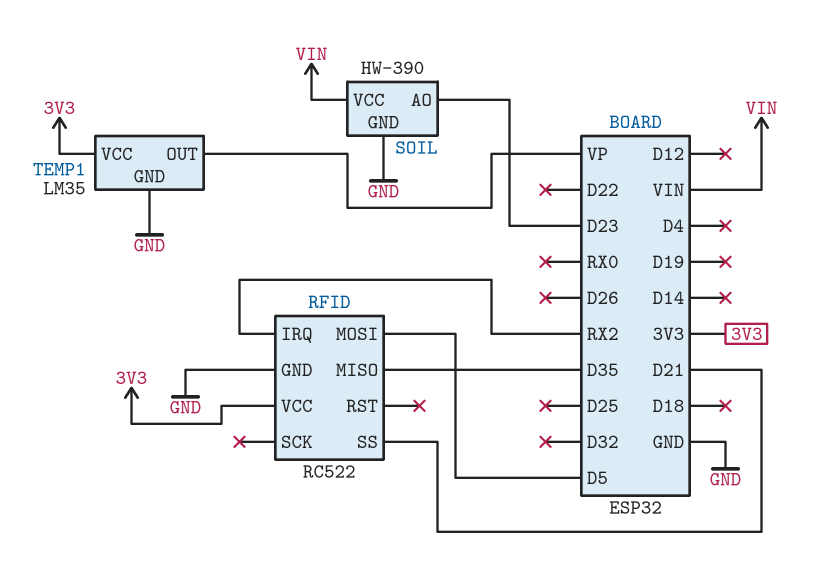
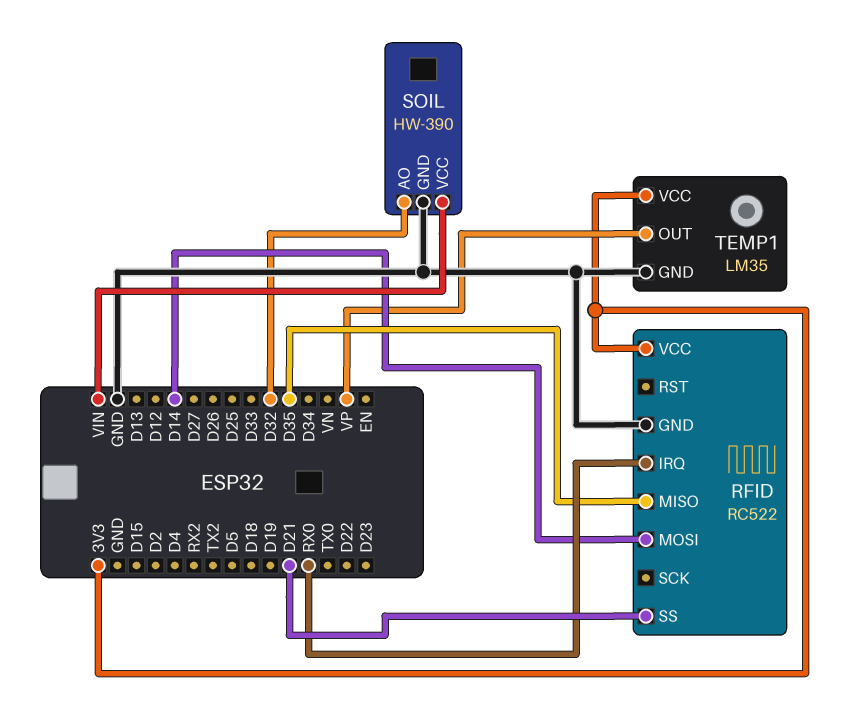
RFID pin IRQ: RX2 -> RX0
RFID pin MOSI: D5 -> D14
SOIL pin AO: D23 -> D32

